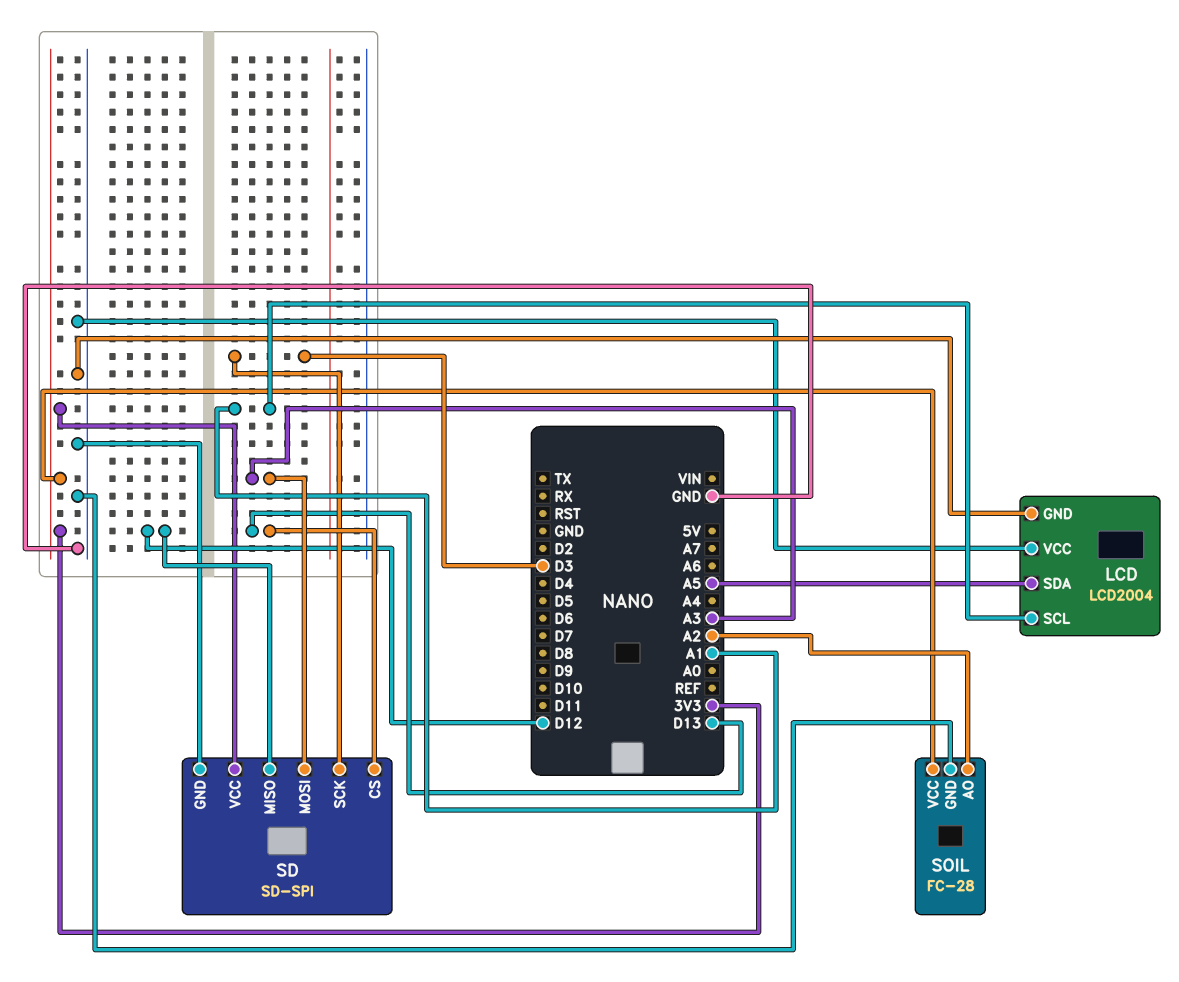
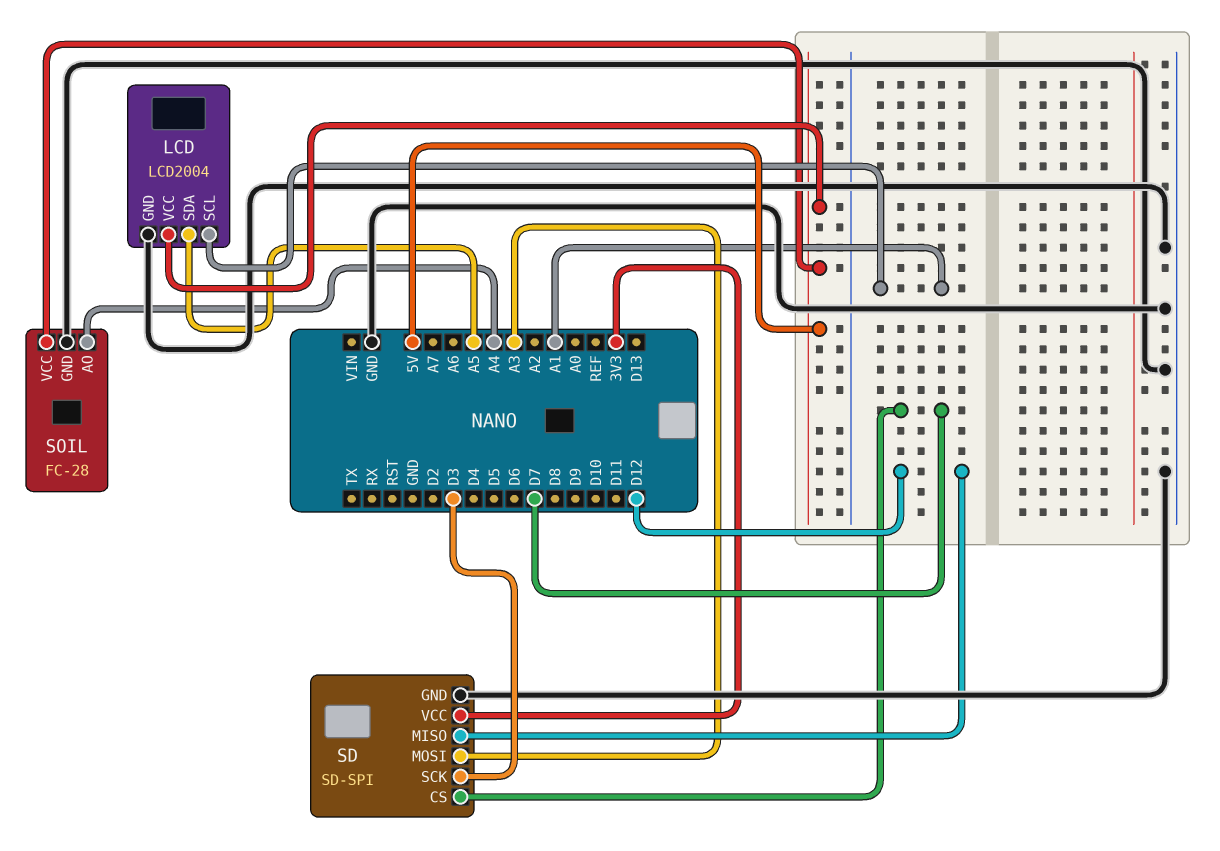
LCD pin VCC: GND -> 5V
SD pin CS: D13 -> D7
SOIL pin AO: A2 -> A4
SOIL pin VCC: 3V3 -> 5V

